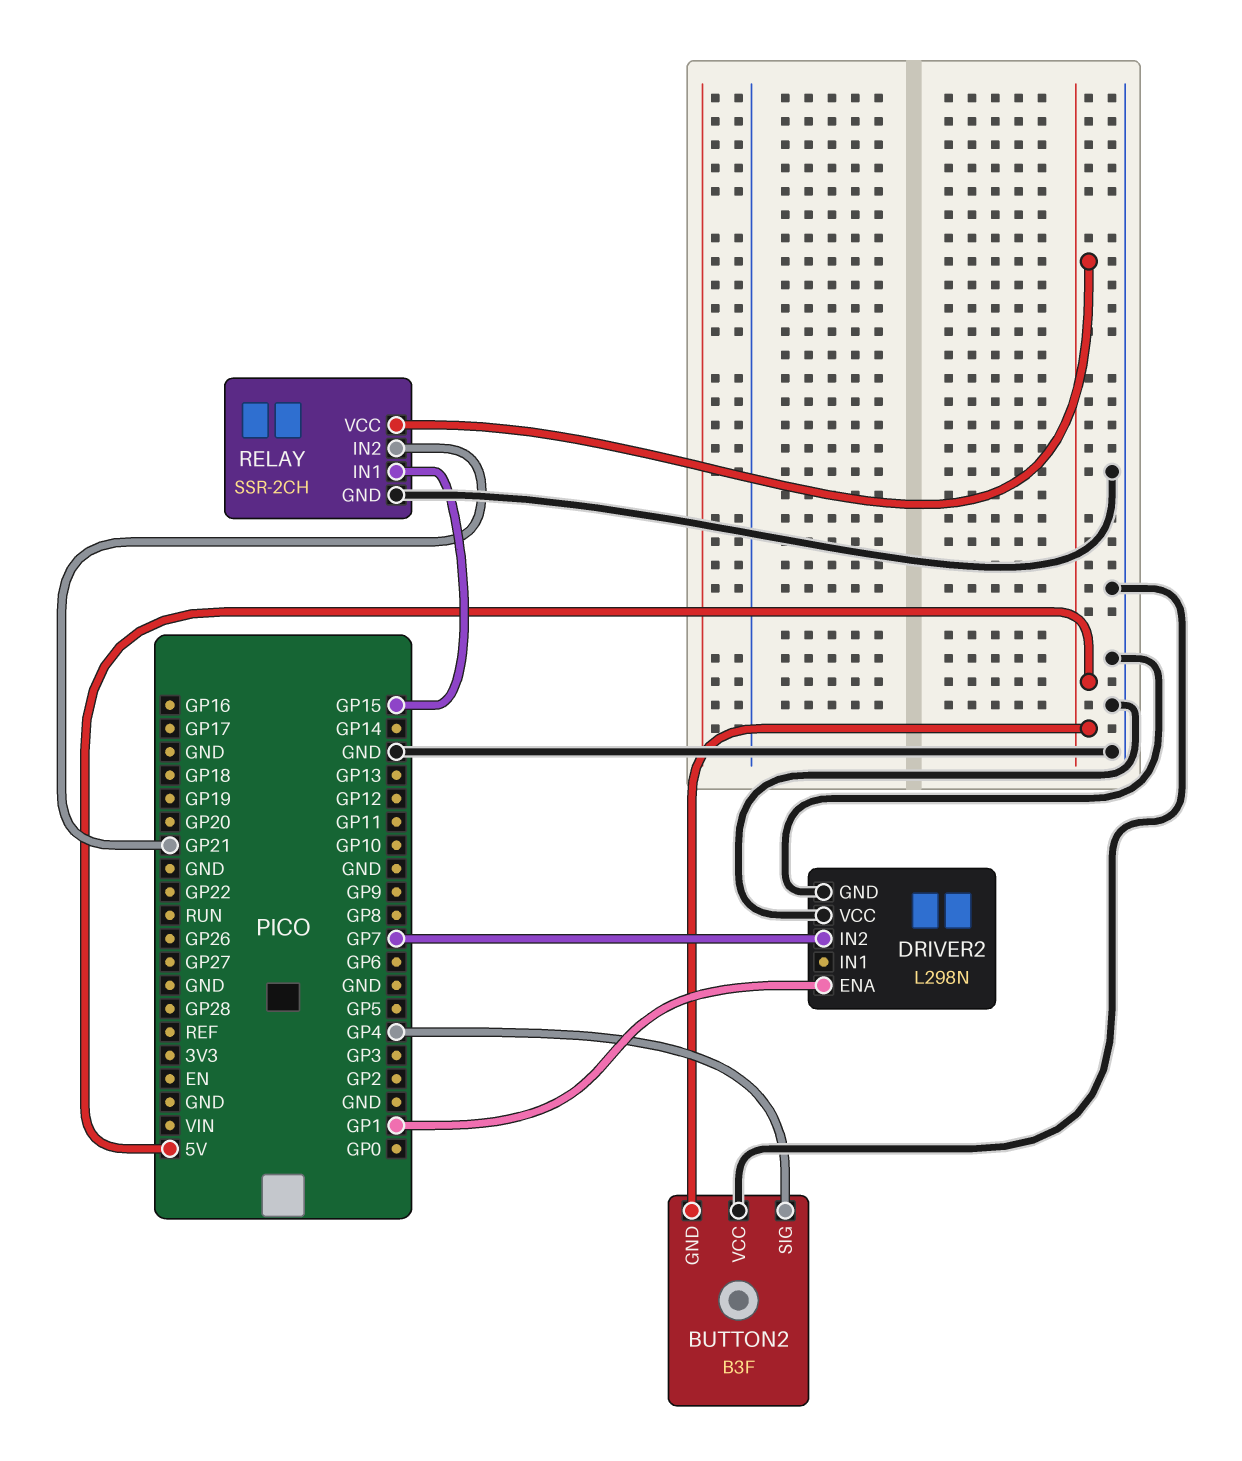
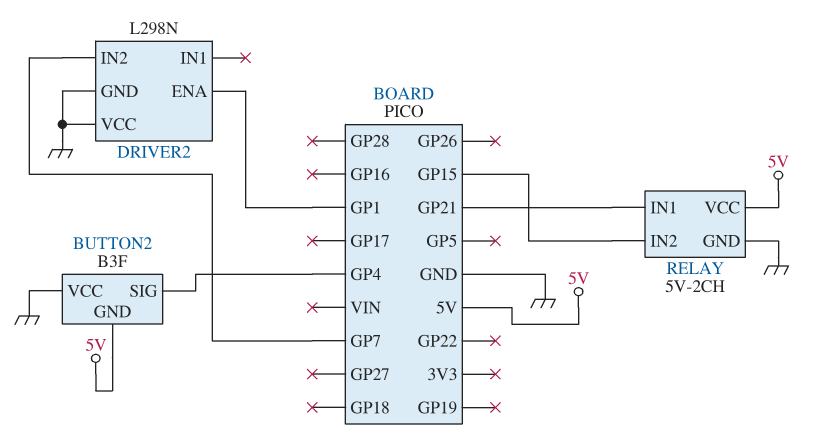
RELAY: SSR-2CH -> 5V-2CH
RELAY pin IN1: GP15 -> GP21
RELAY pin IN2: GP21 -> GP15

